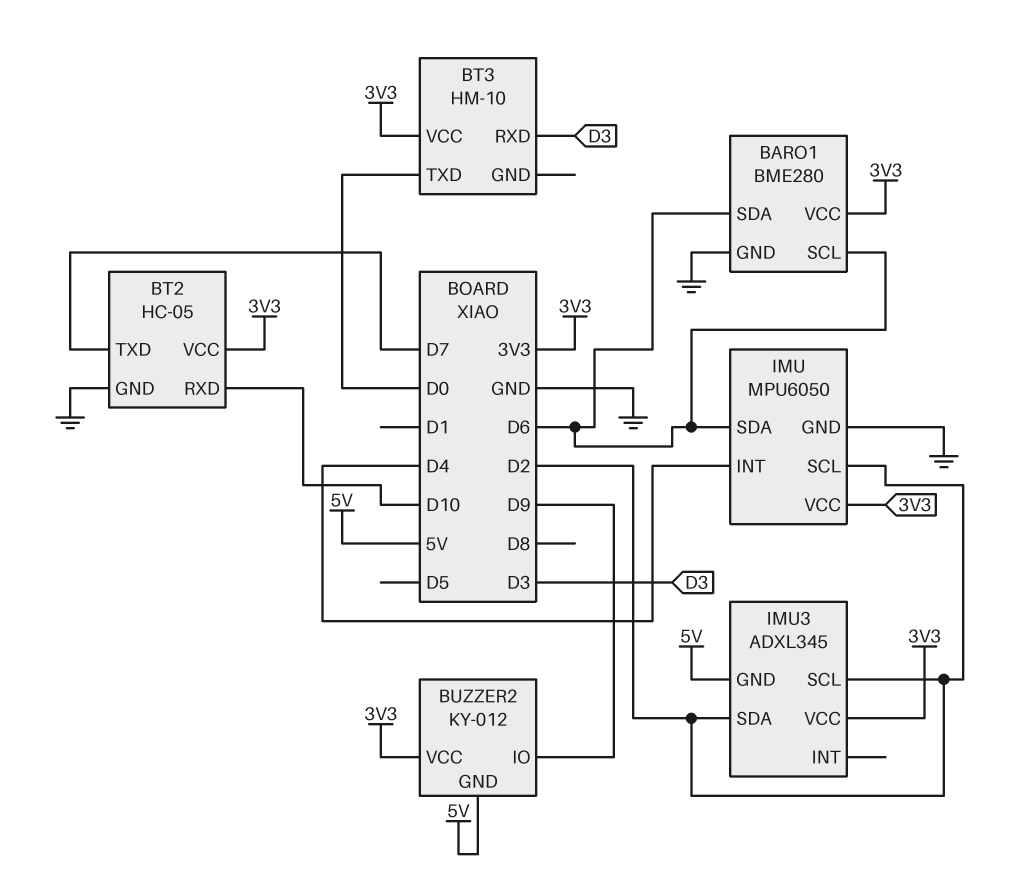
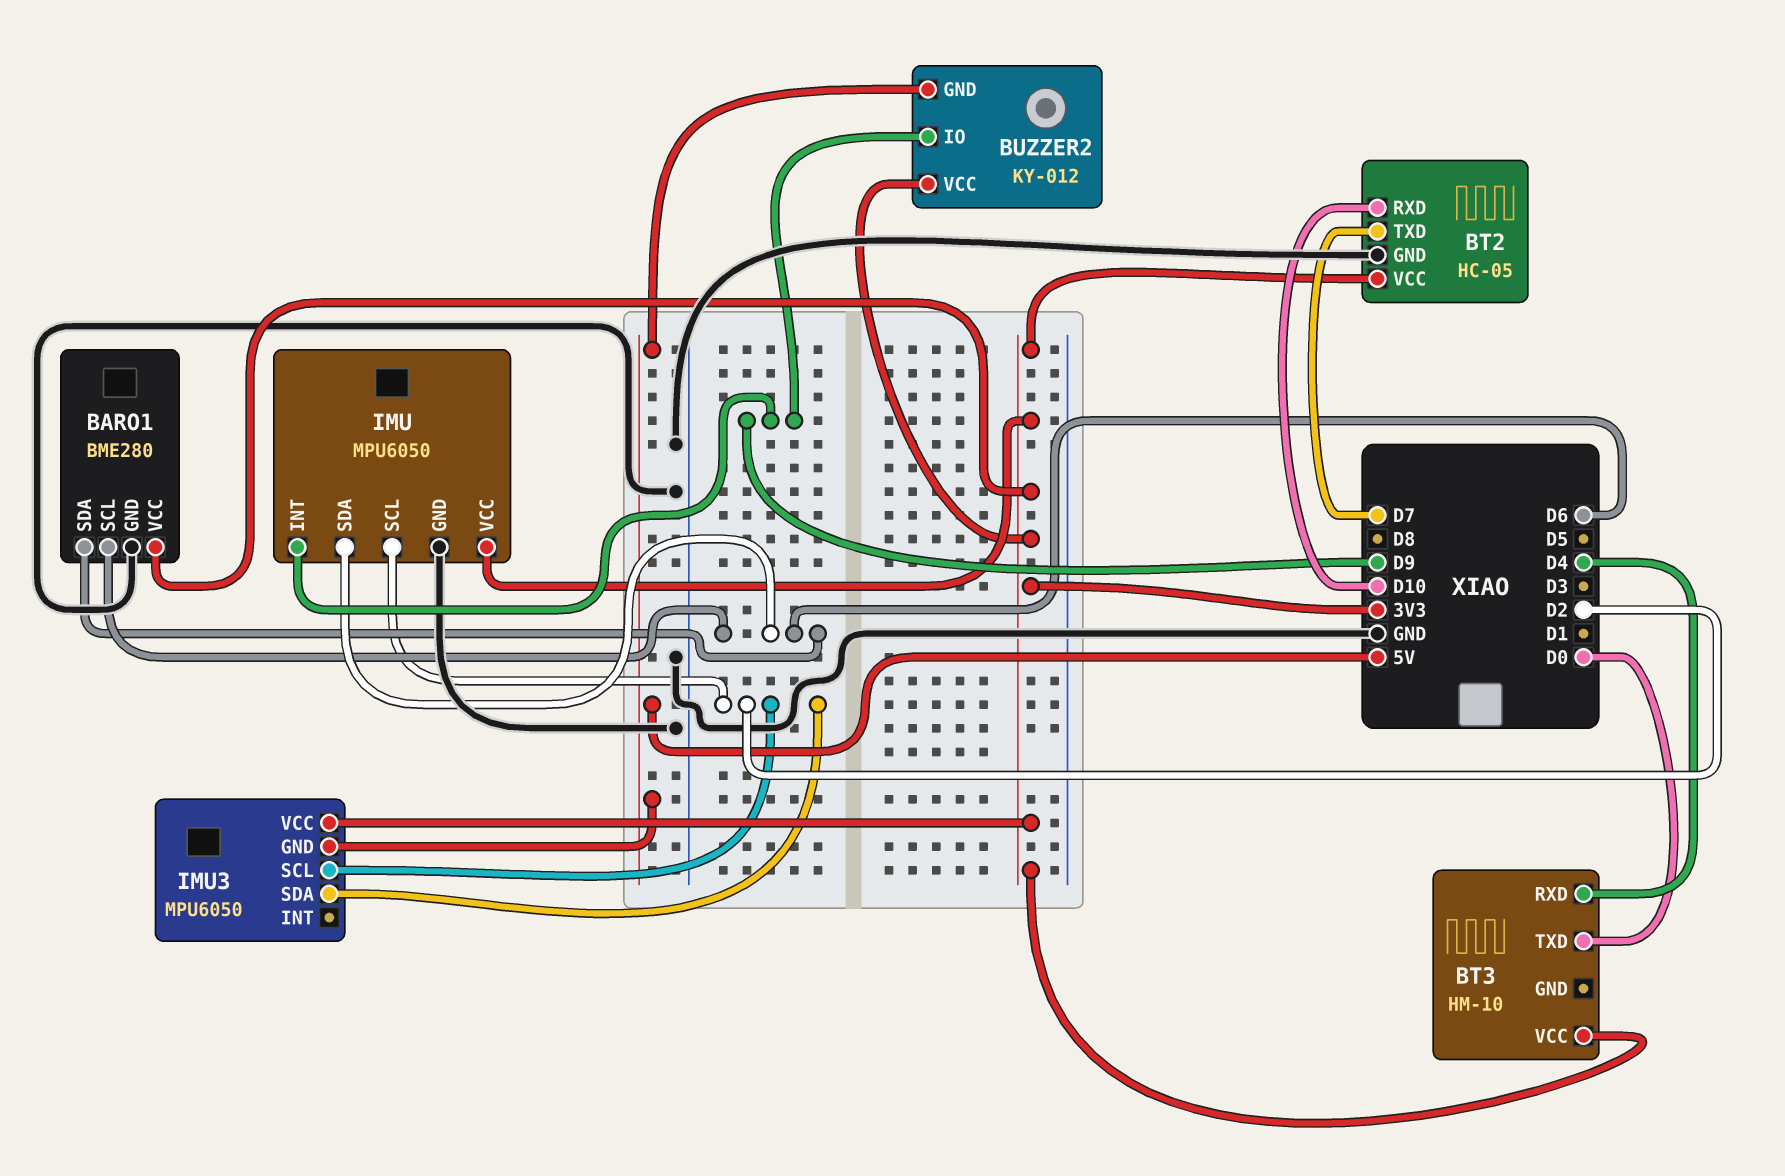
BT3 pin RXD: D3 -> D4
IMU pin INT: D4 -> D9
IMU3: ADXL345 -> MPU6050

